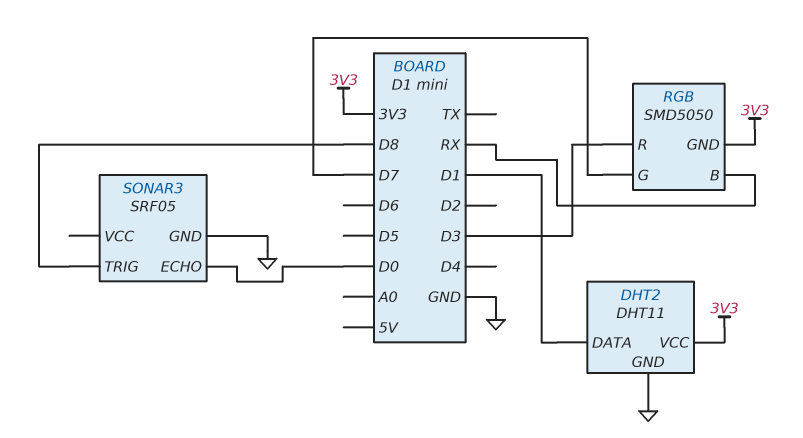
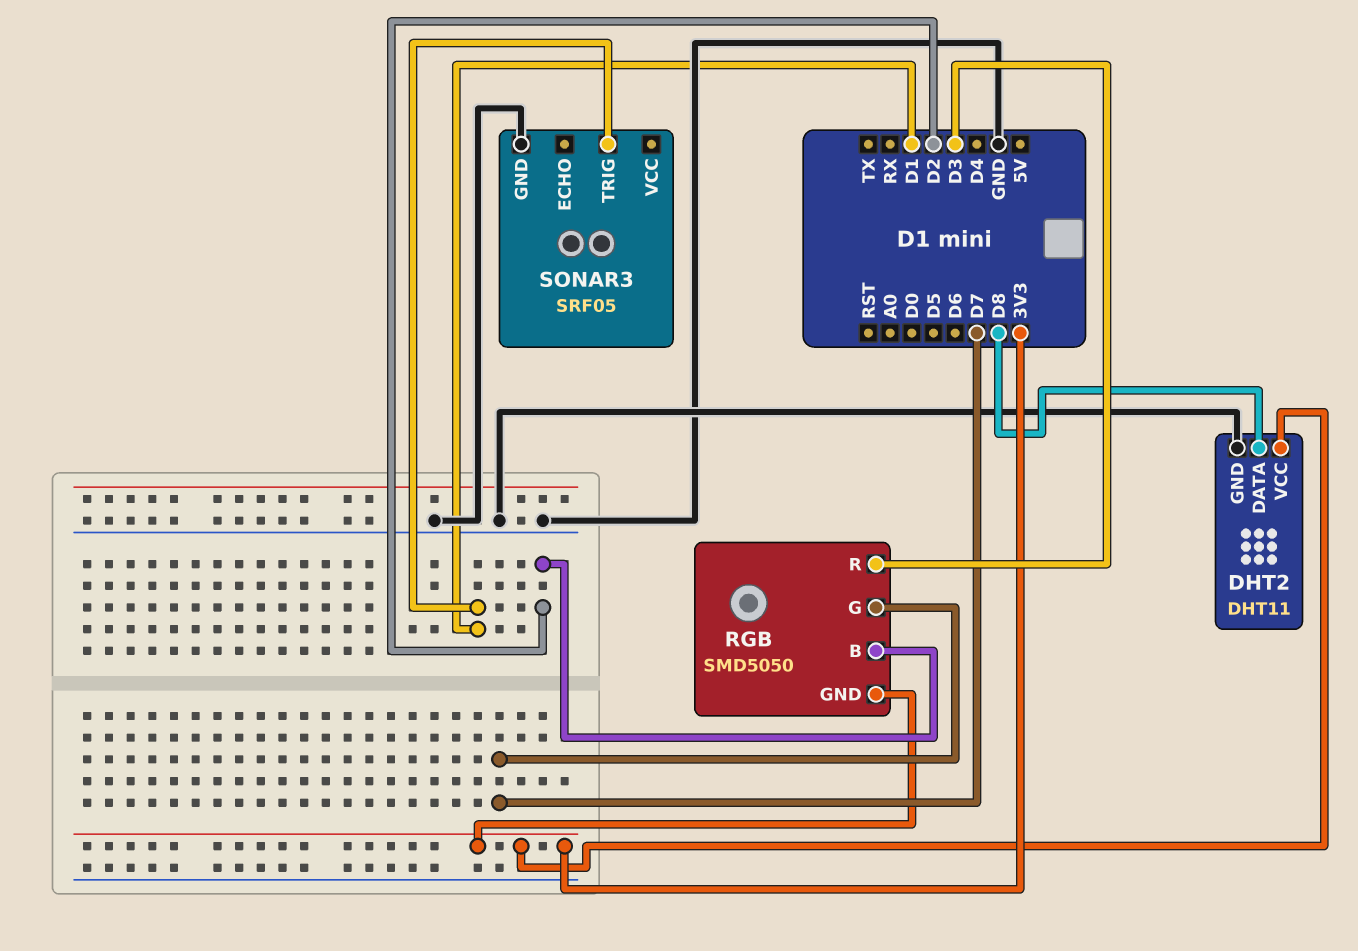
DHT2 pin DATA: D1 -> D8
RGB pin B: RX -> D2
SONAR3 pin ECHO: D0 -> none
SONAR3 pin TRIG: D8 -> D1

